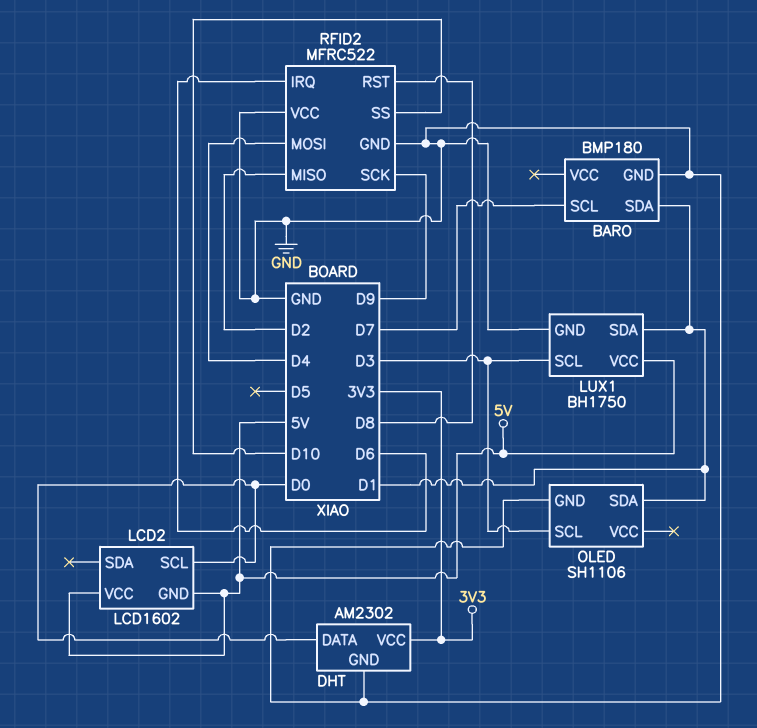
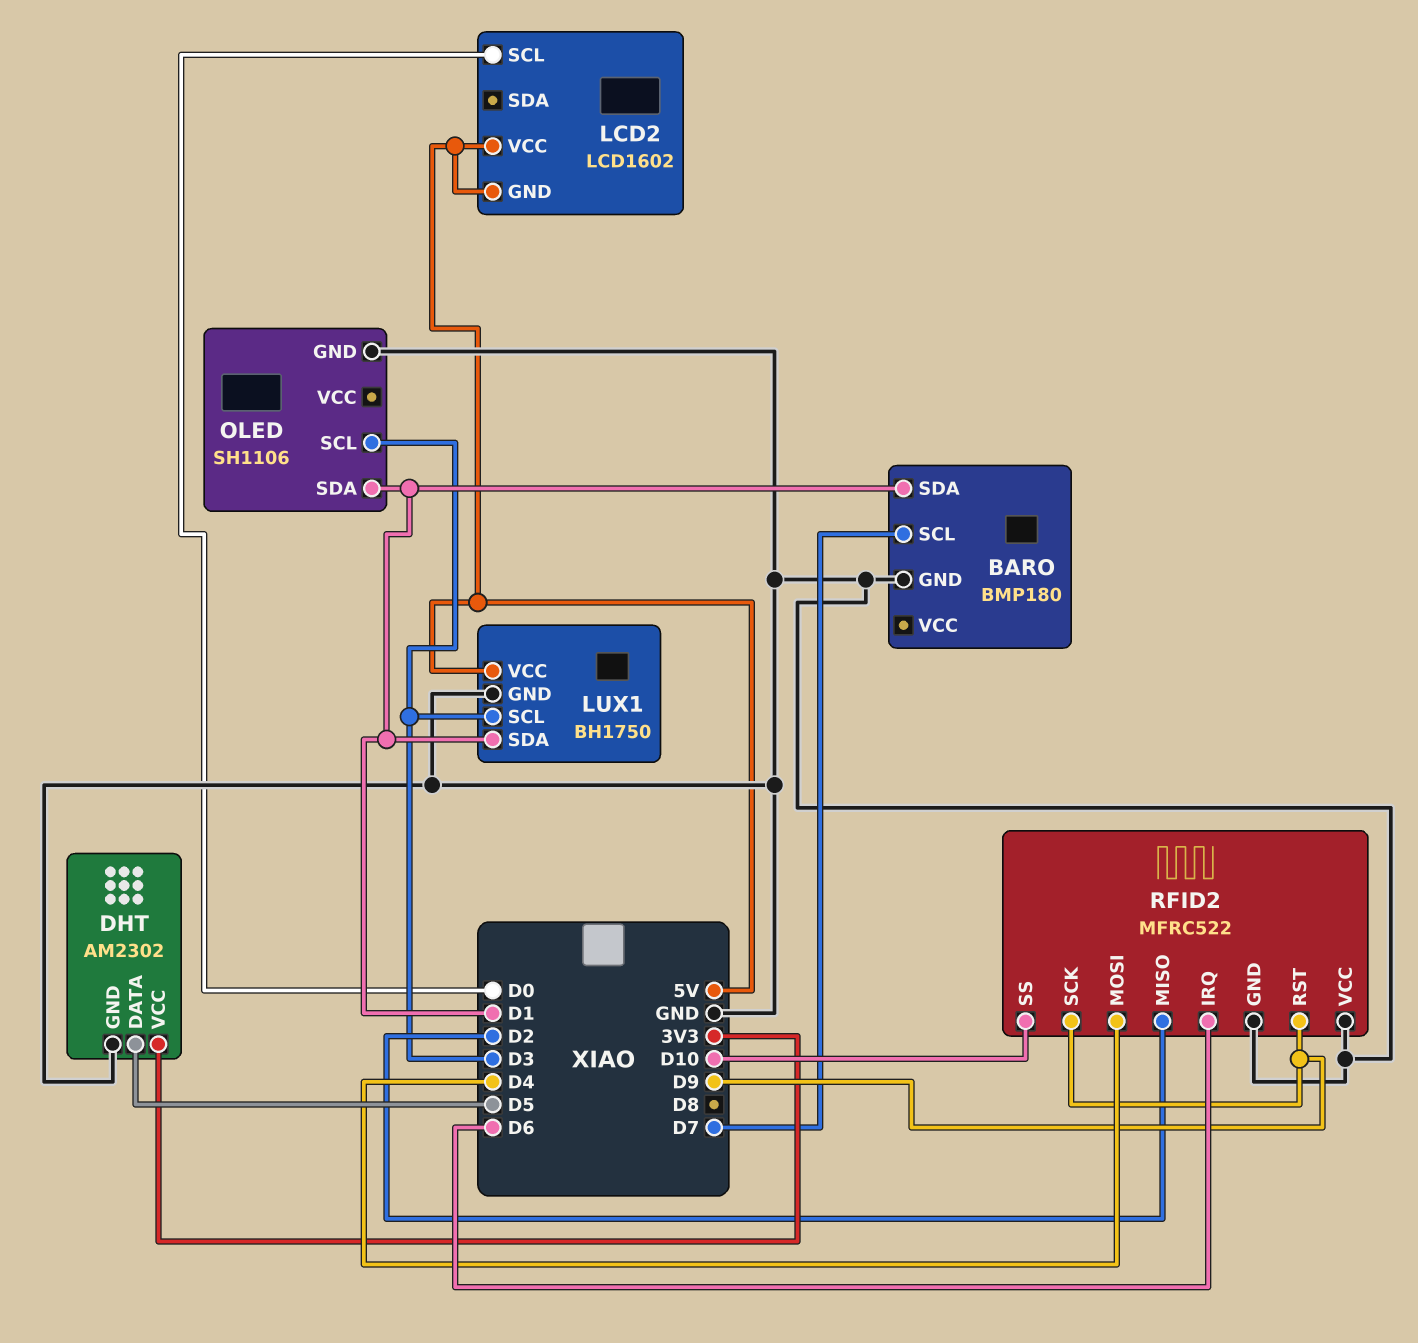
DHT pin DATA: D0 -> D5
RFID2 pin RST: D8 -> D9

